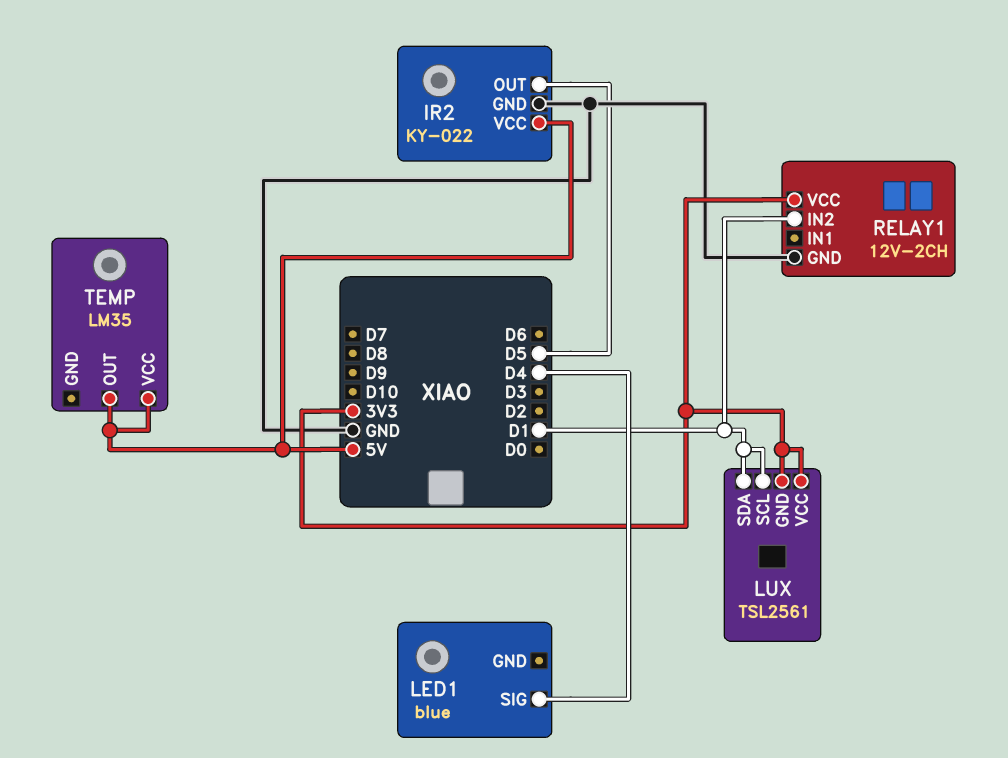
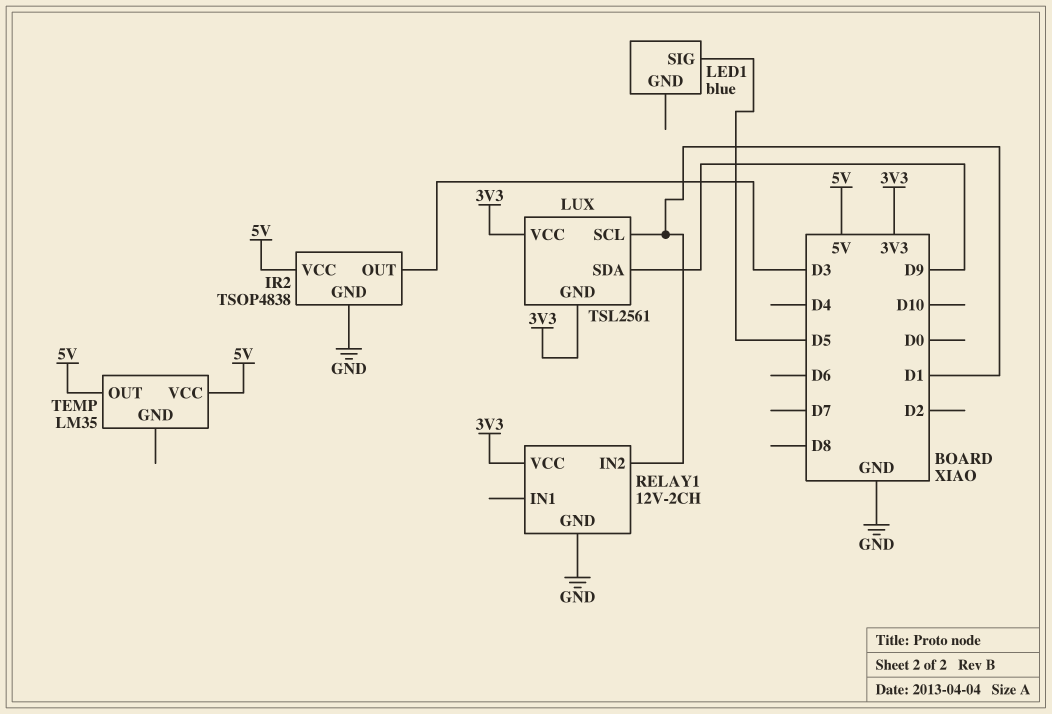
IR2: KY-022 -> TSOP4838
IR2 pin OUT: D5 -> D3
LED1 pin SIG: D4 -> D5
LUX pin SDA: D1 -> D9

